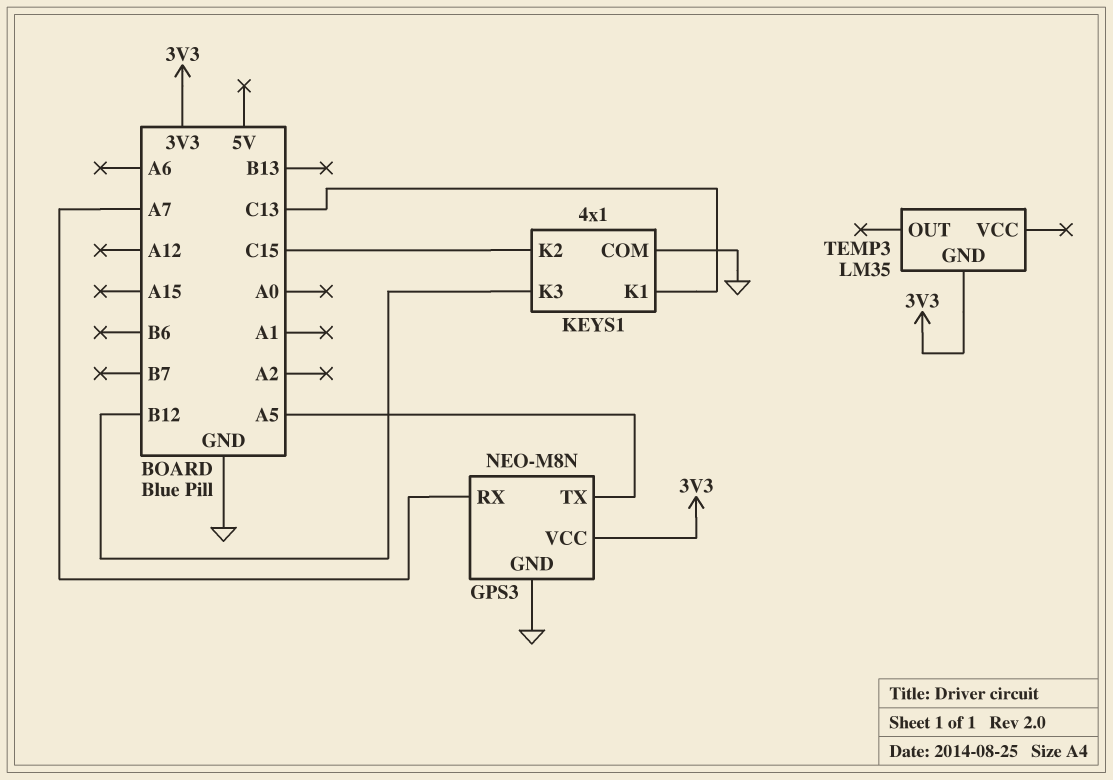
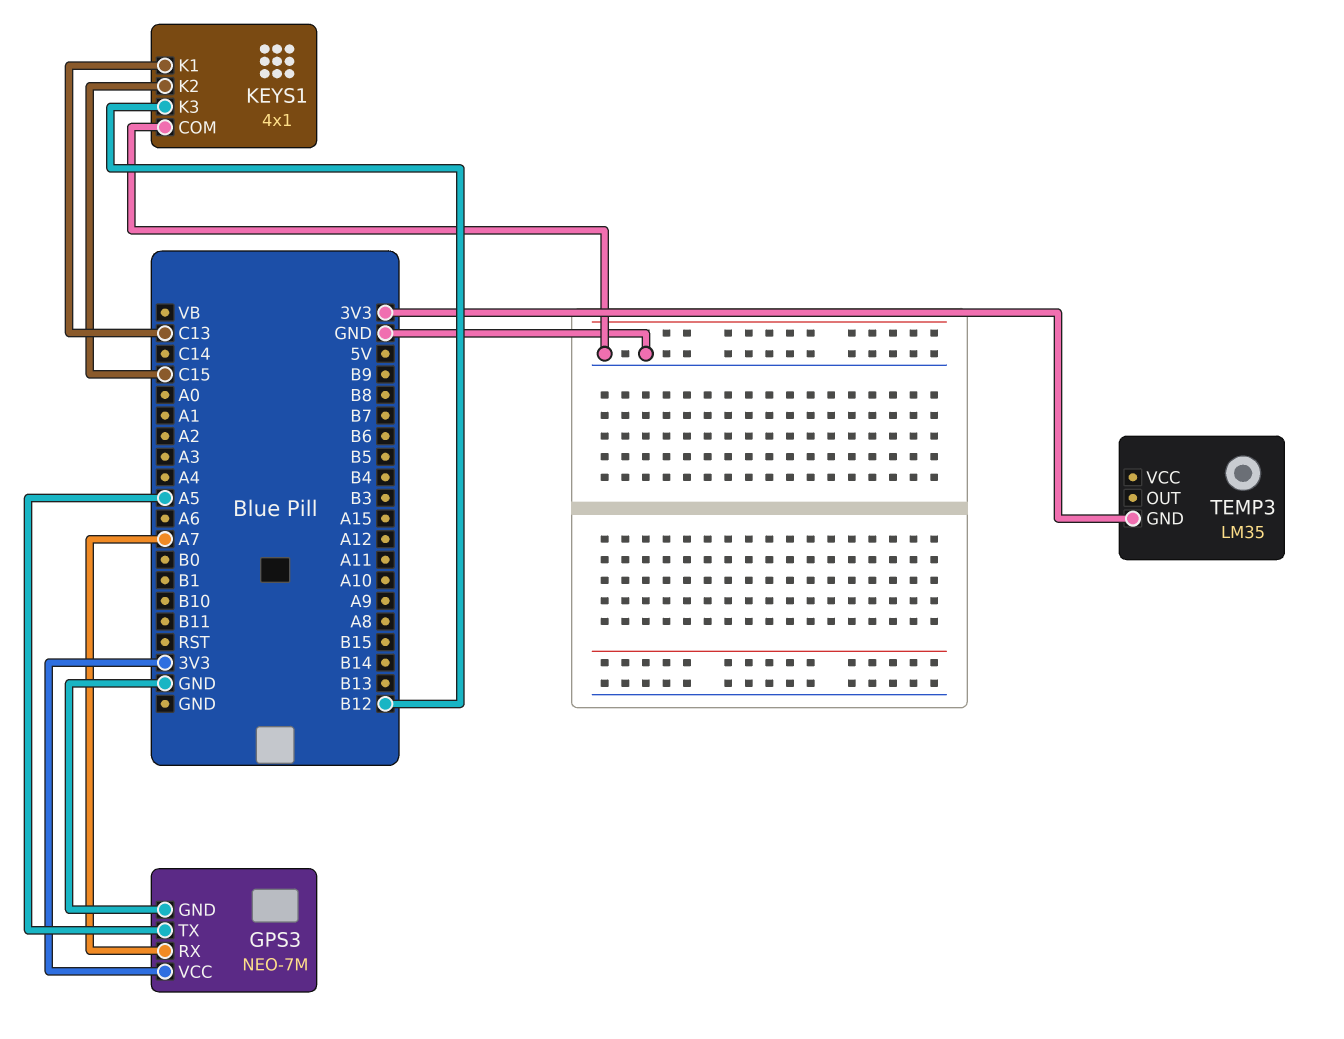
GPS3: NEO-M8N -> NEO-7M

